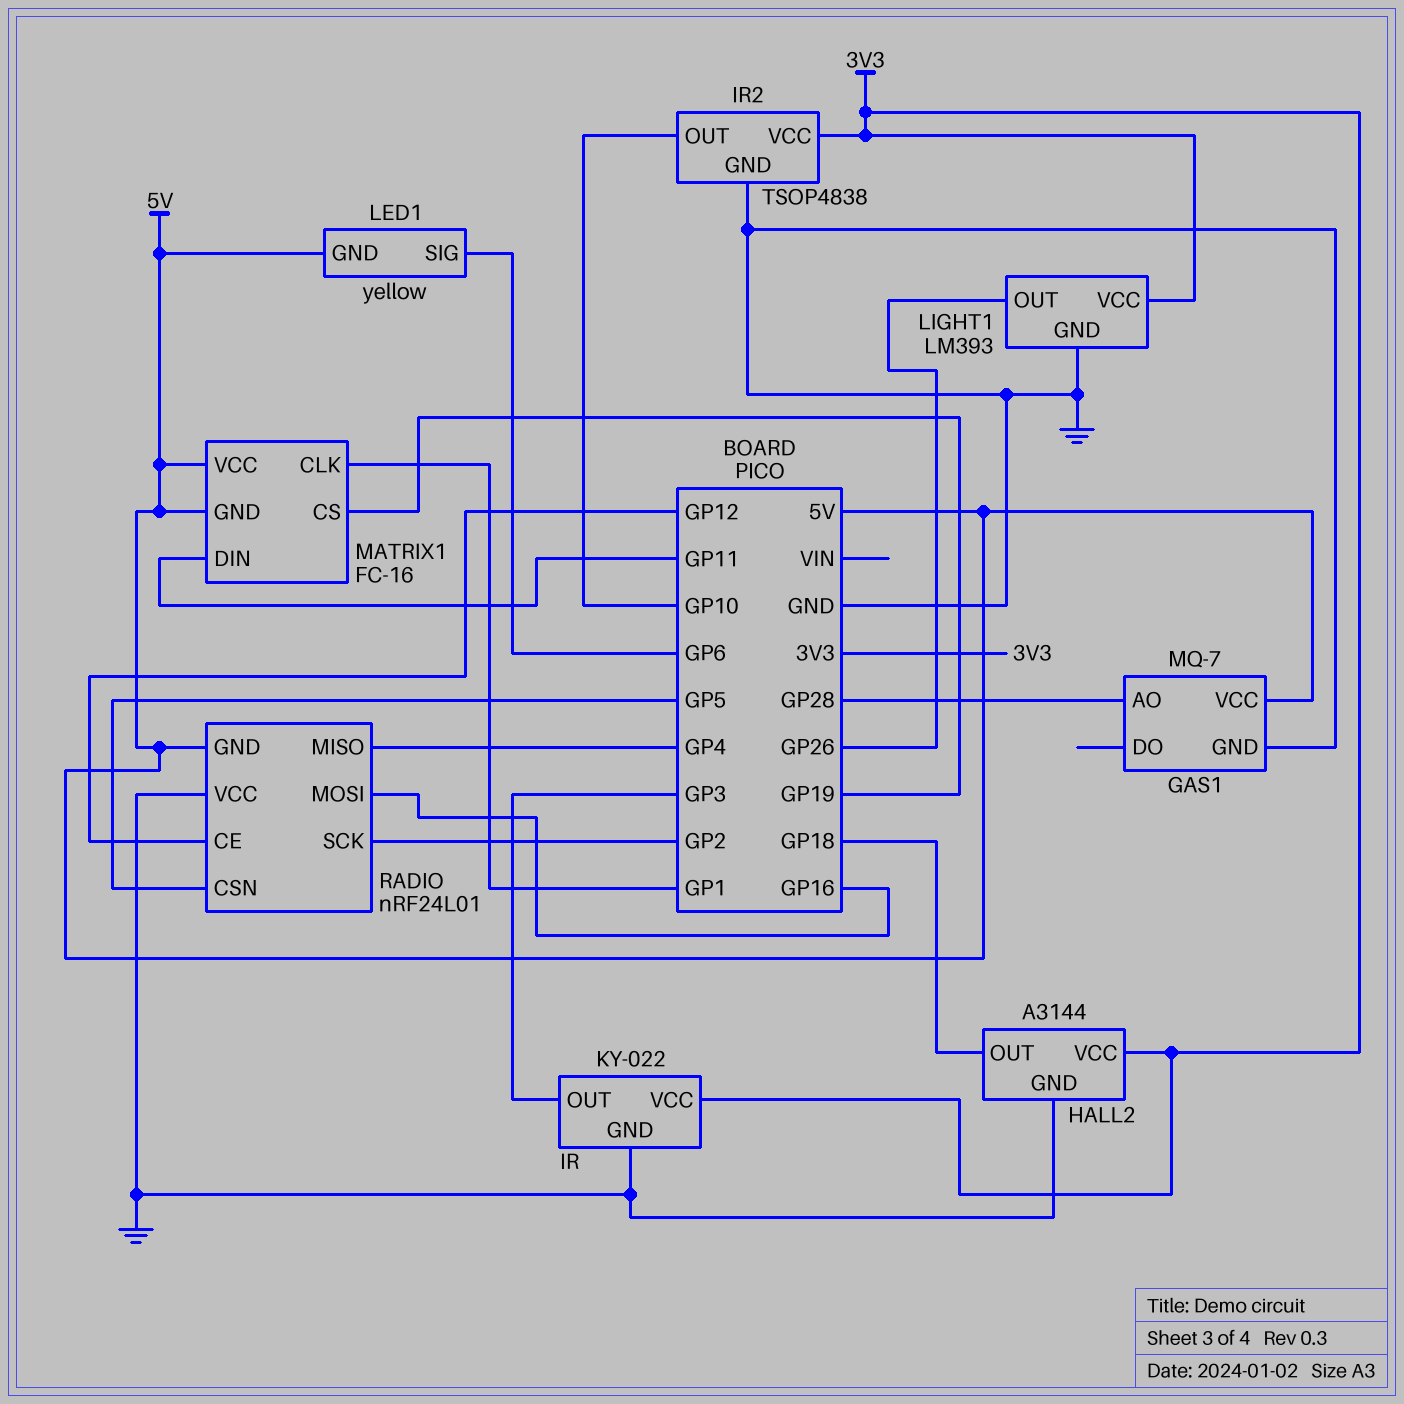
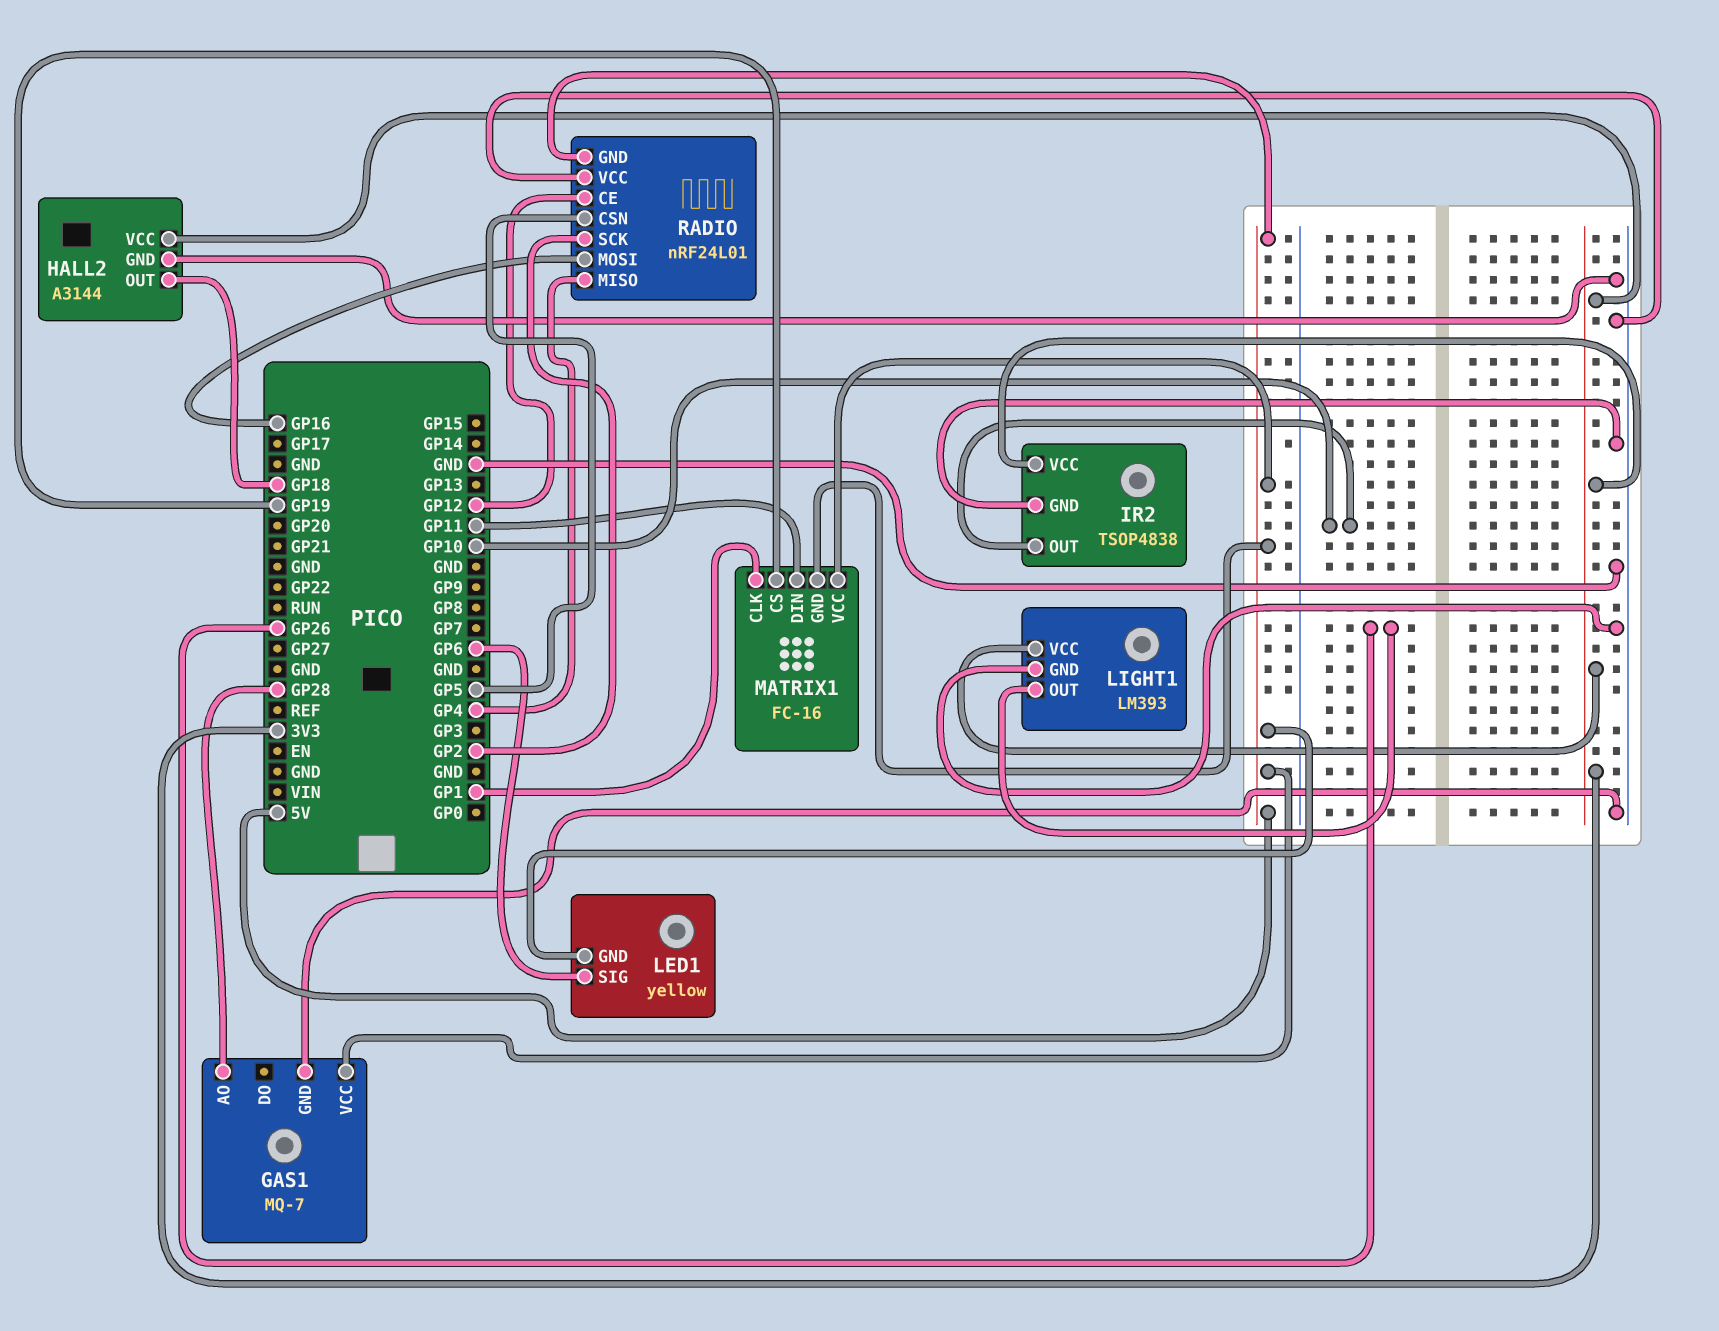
IR: KY-022 -> none
IR pin GND: GND -> none
IR pin OUT: GP3 -> none
IR pin VCC: 3V3 -> none

